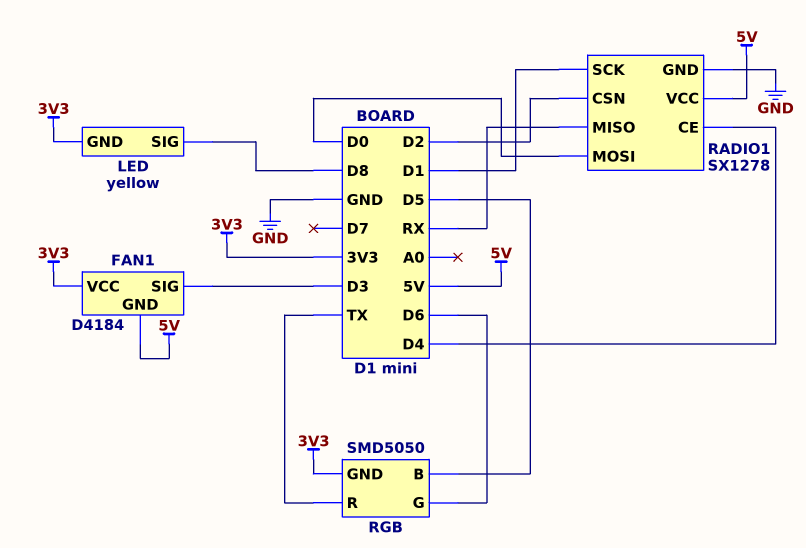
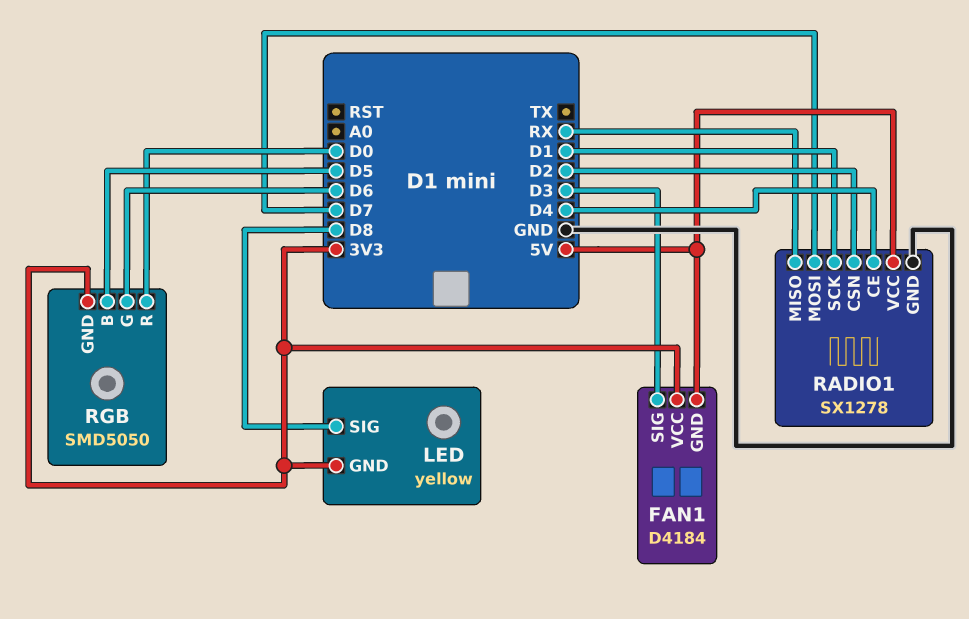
RADIO1 pin MOSI: D0 -> D7
RGB pin R: TX -> D0

